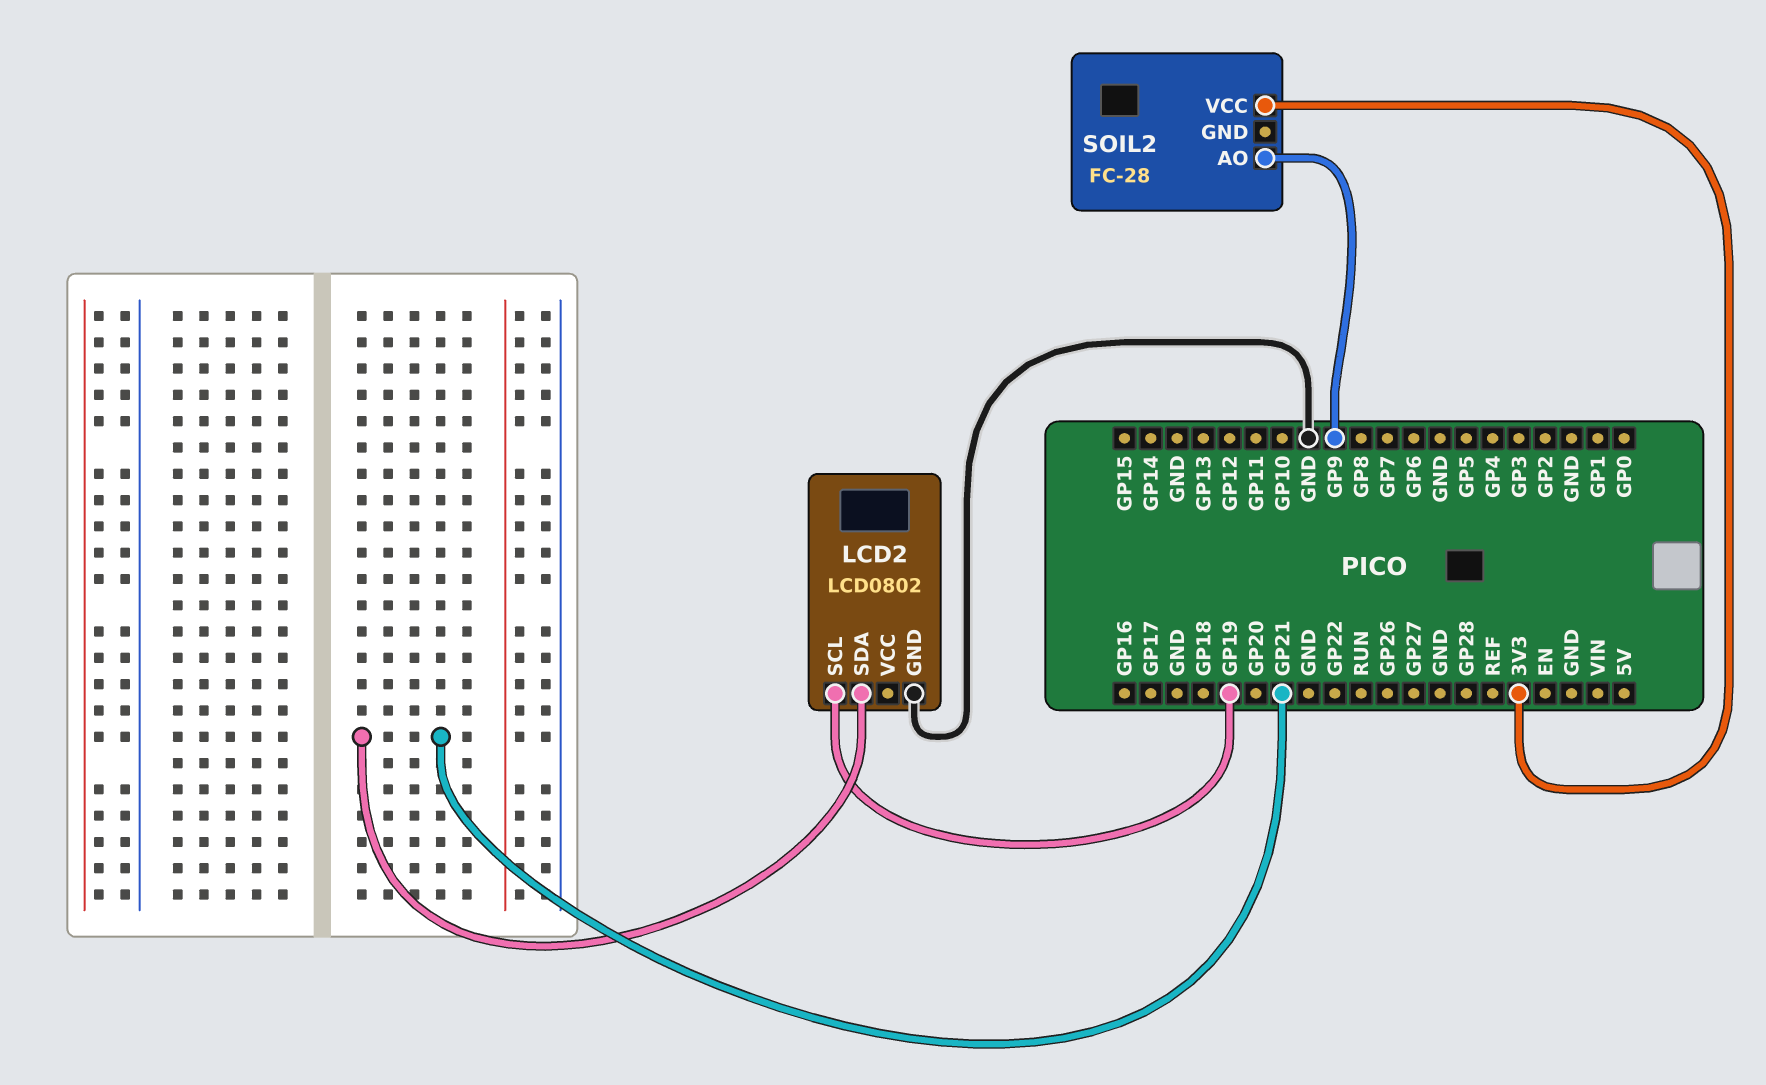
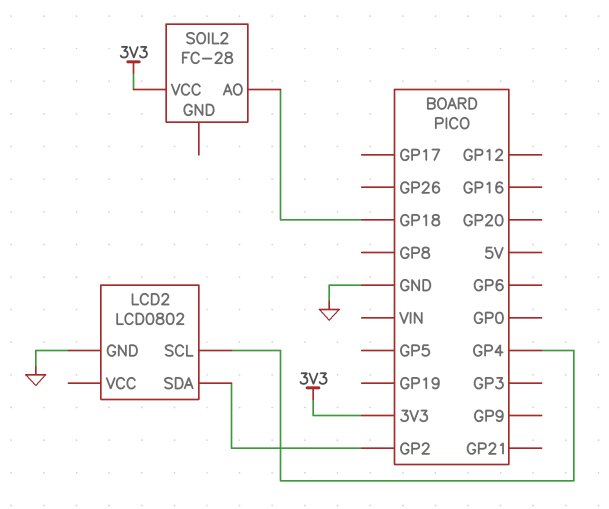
LCD2 pin SCL: GP19 -> GP4
LCD2 pin SDA: GP21 -> GP2
SOIL2 pin AO: GP9 -> GP18

